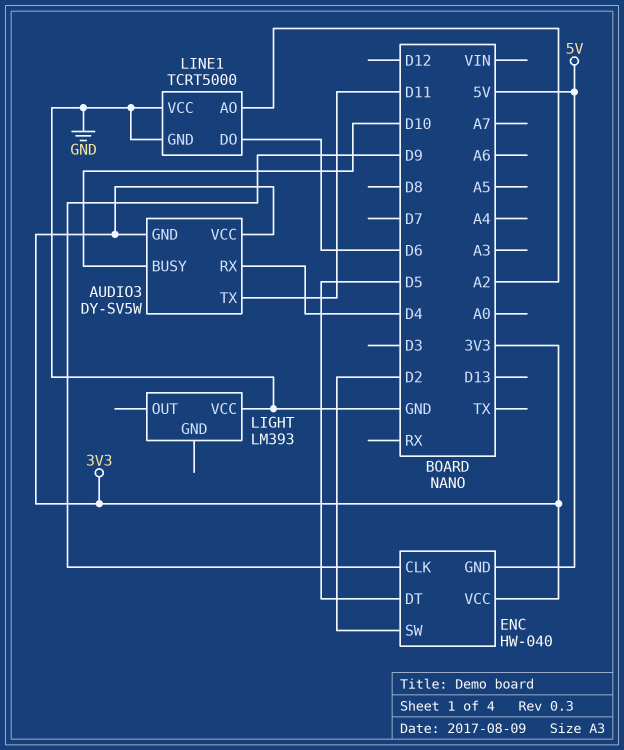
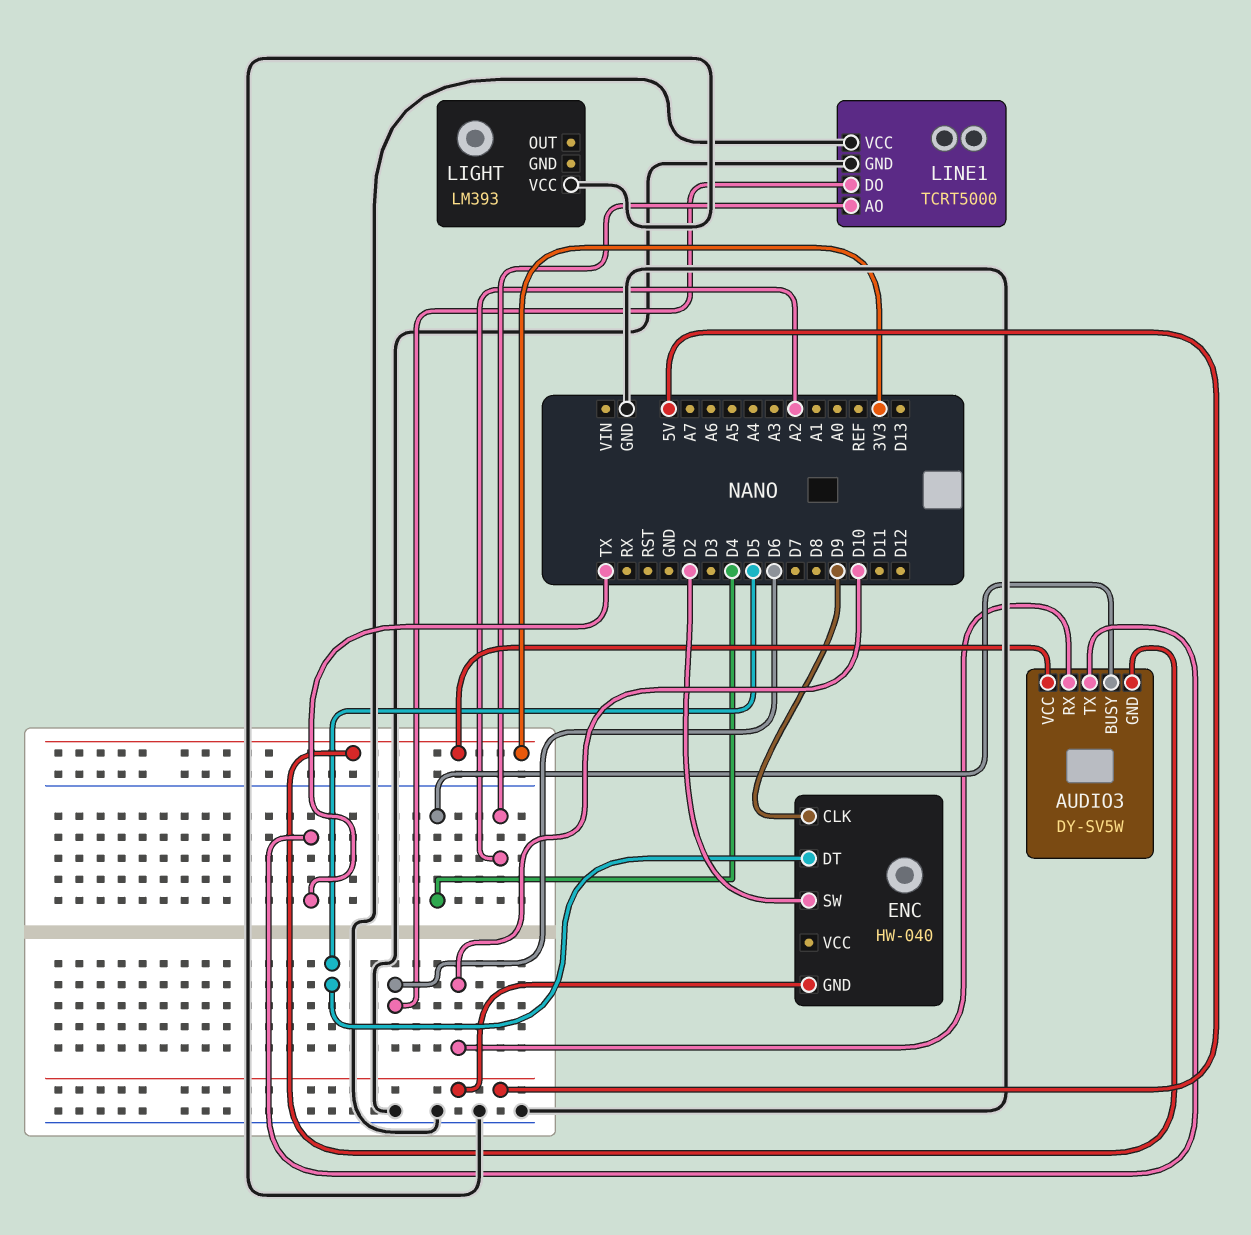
AUDIO3 pin BUSY: D10 -> D4
AUDIO3 pin RX: D4 -> D10
AUDIO3 pin TX: D11 -> TX
ENC pin VCC: 3V3 -> none

